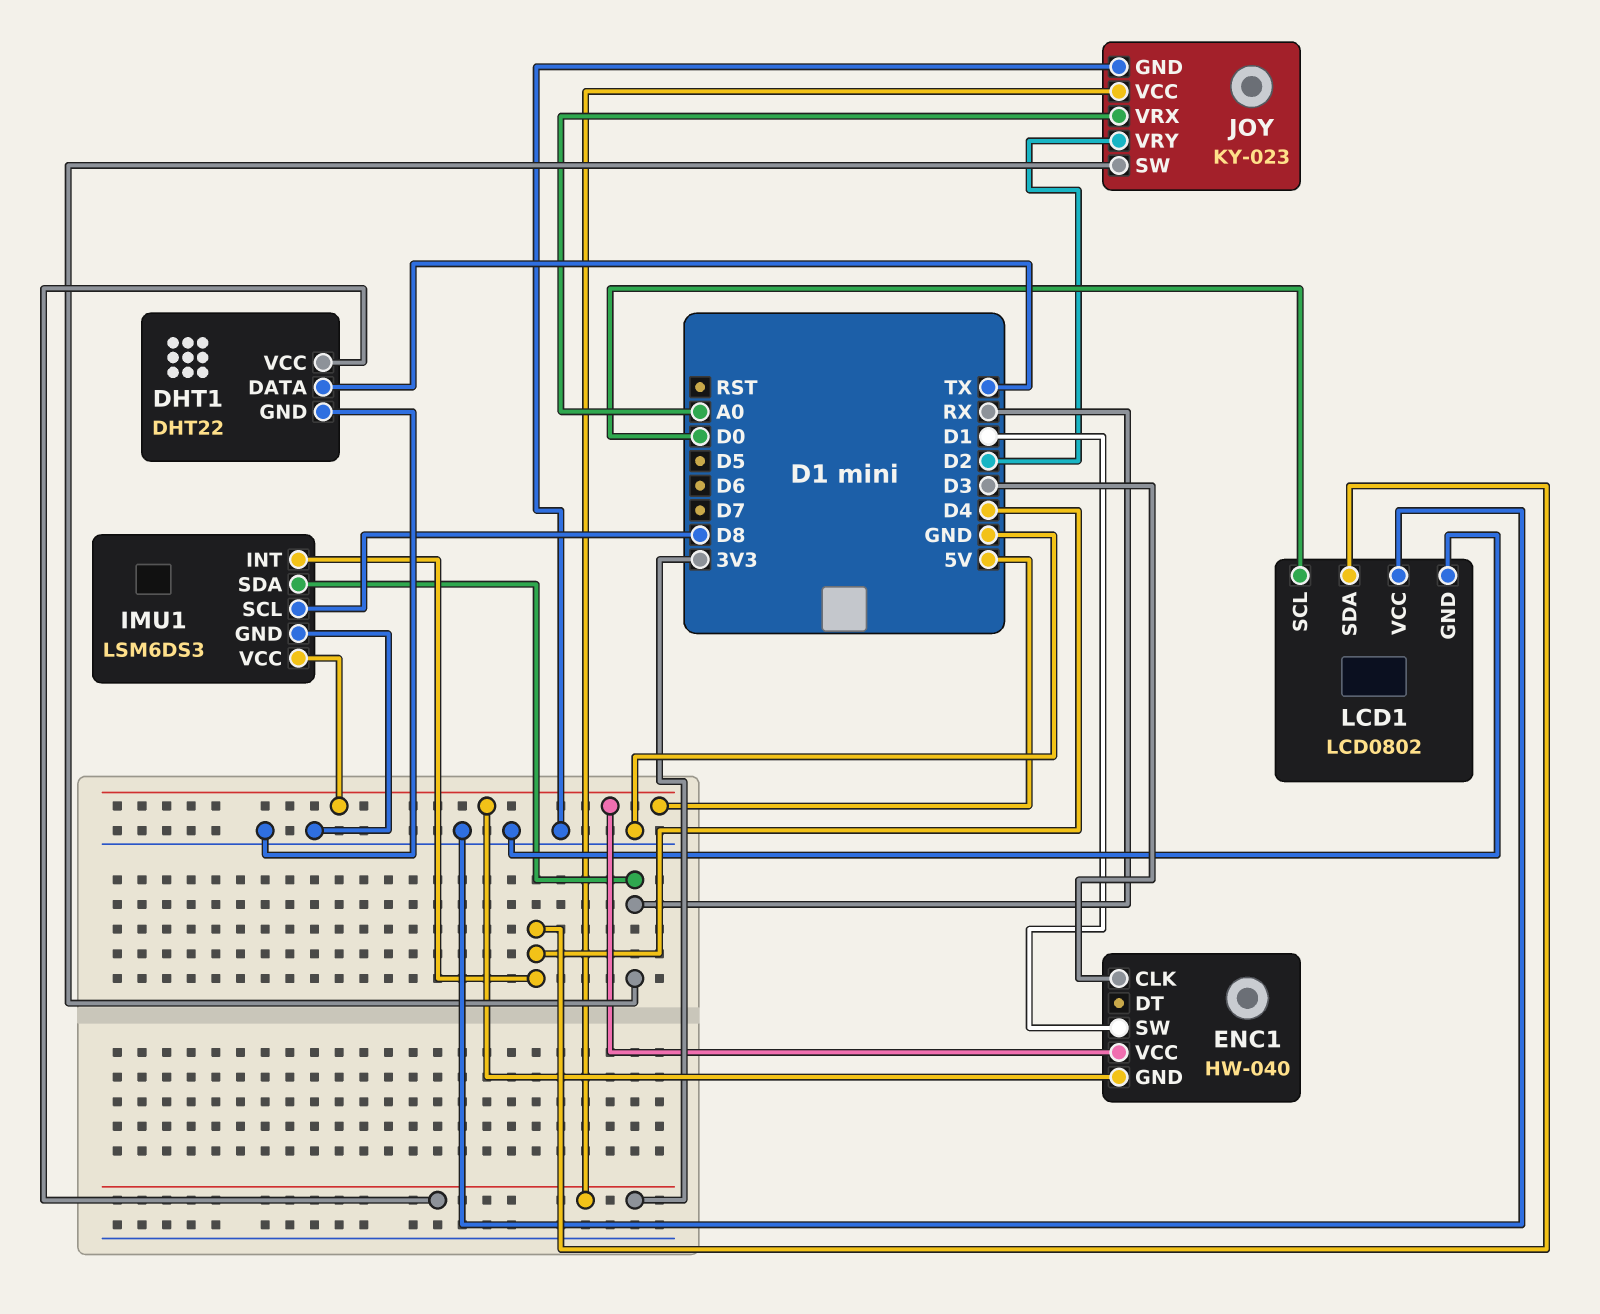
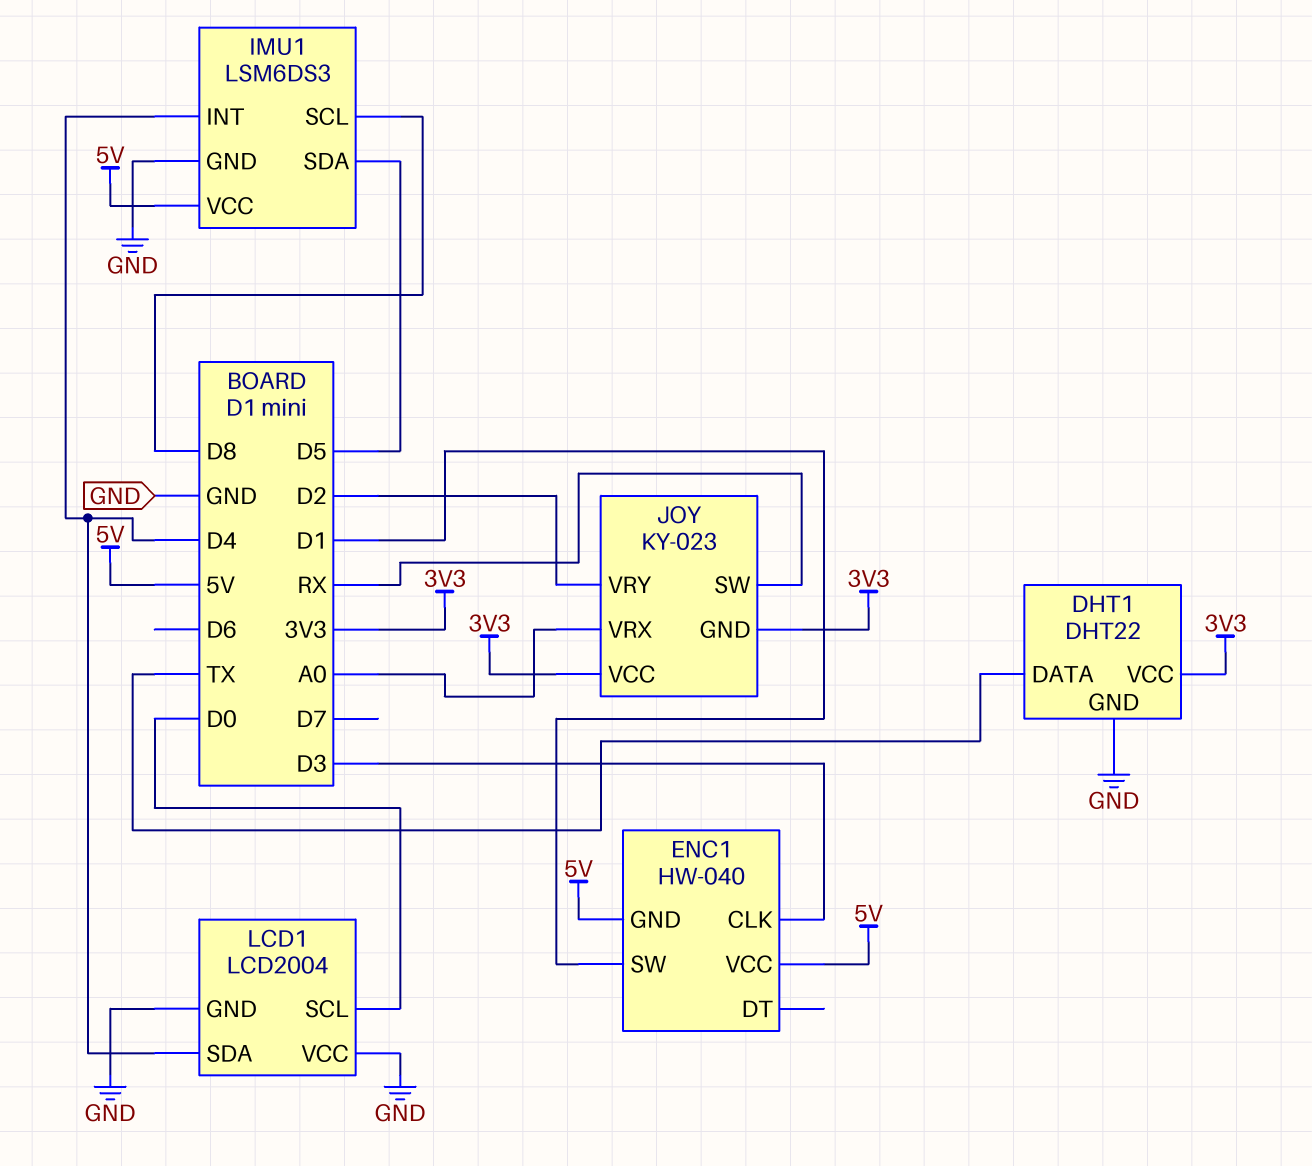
IMU1 pin SDA: RX -> D5
JOY pin GND: GND -> 3V3
LCD1: LCD0802 -> LCD2004

